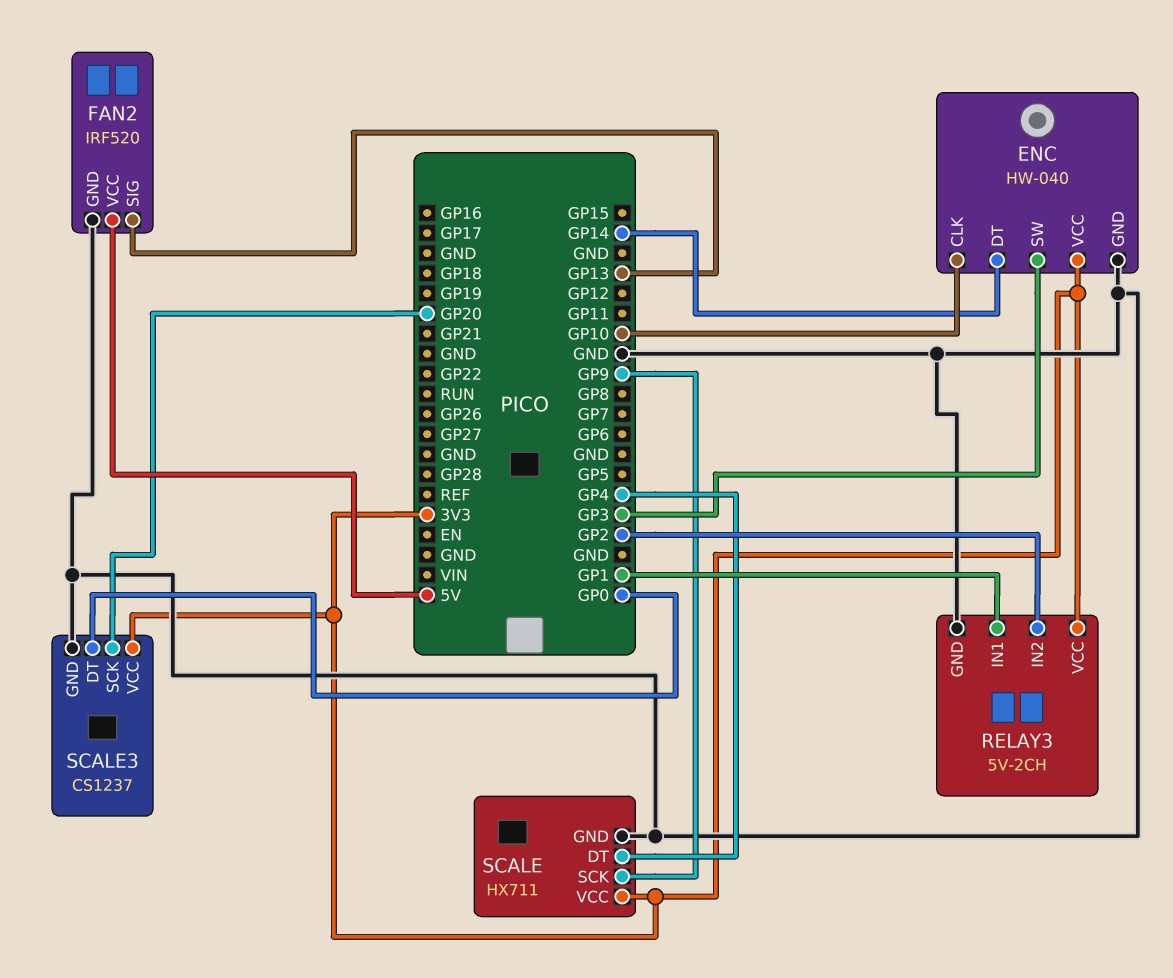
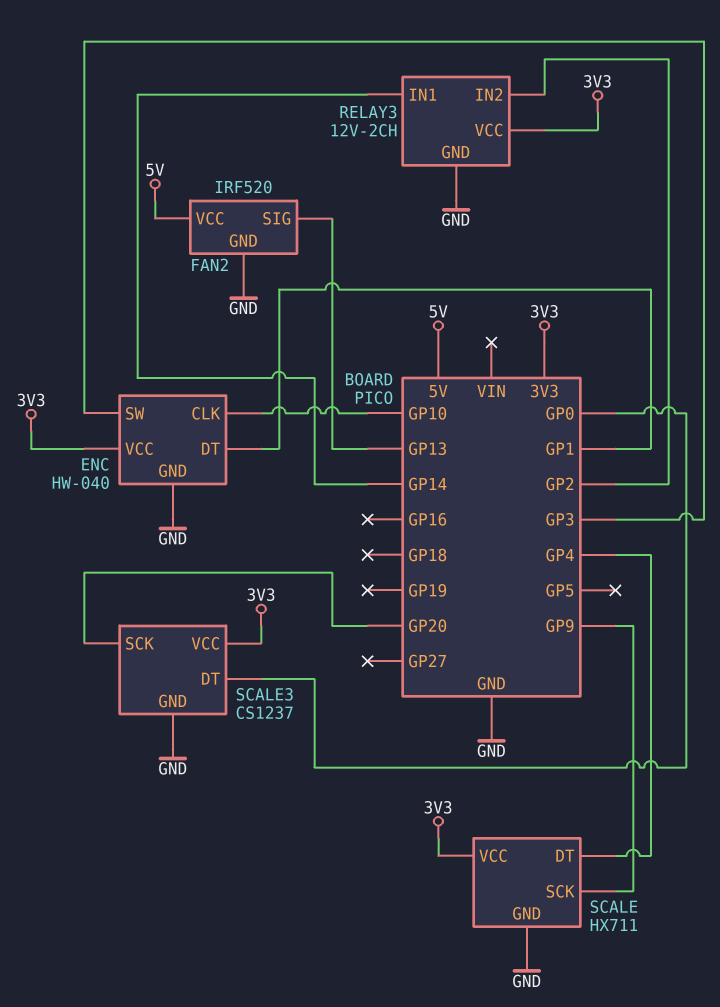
ENC pin DT: GP14 -> GP1
RELAY3: 5V-2CH -> 12V-2CH
RELAY3 pin IN1: GP1 -> GP14

